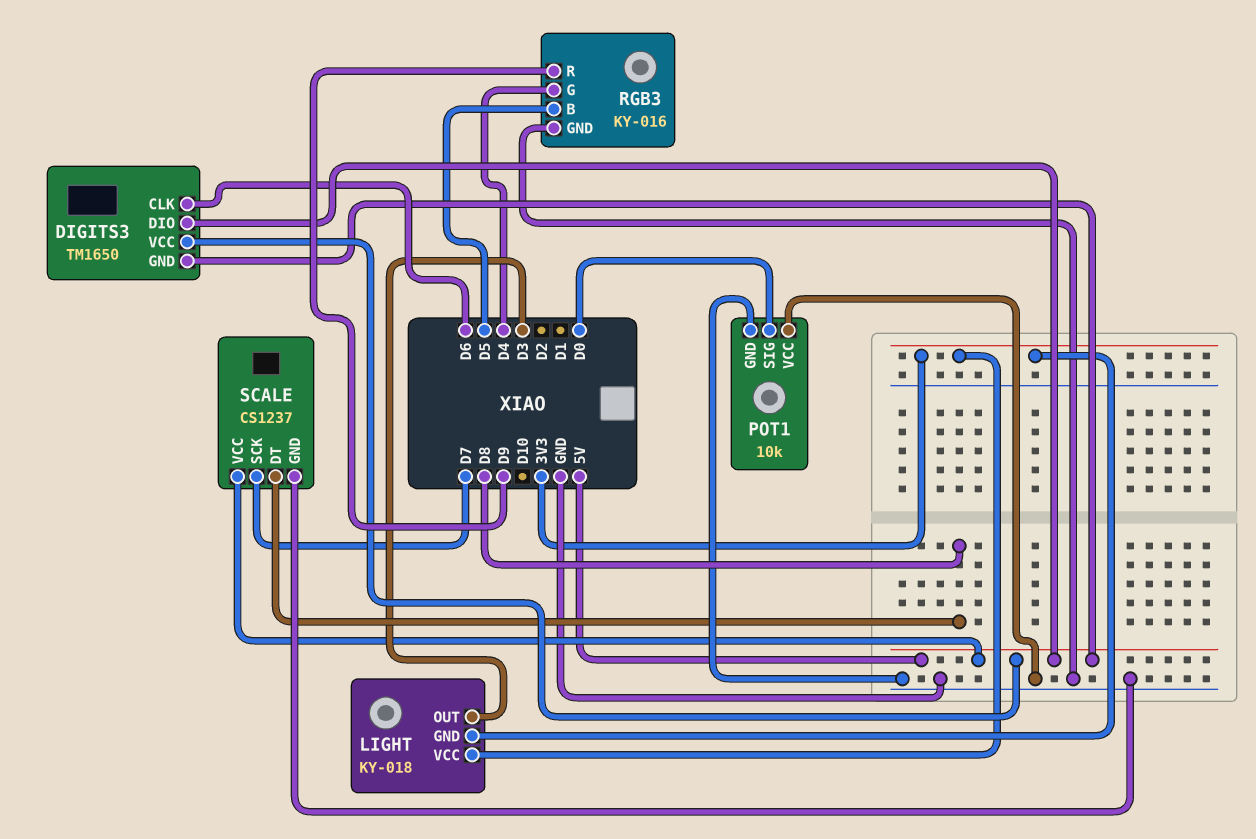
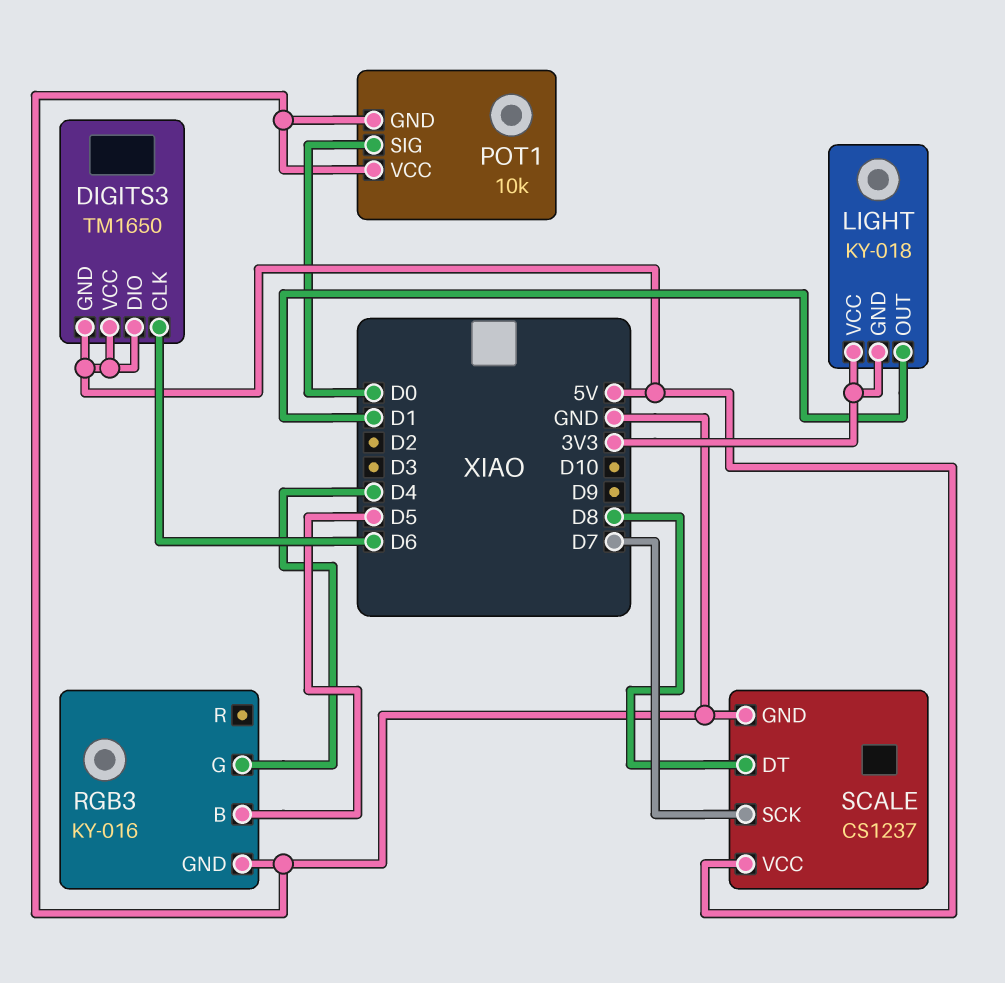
LIGHT pin OUT: D3 -> D1
RGB3 pin R: D9 -> none

